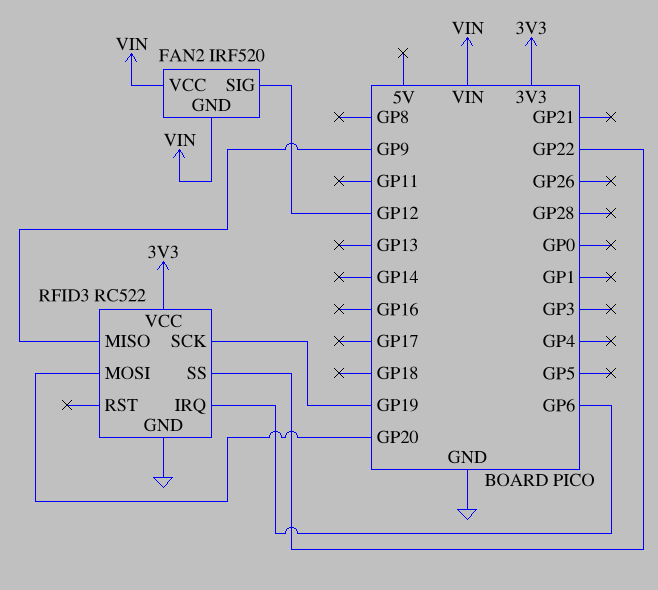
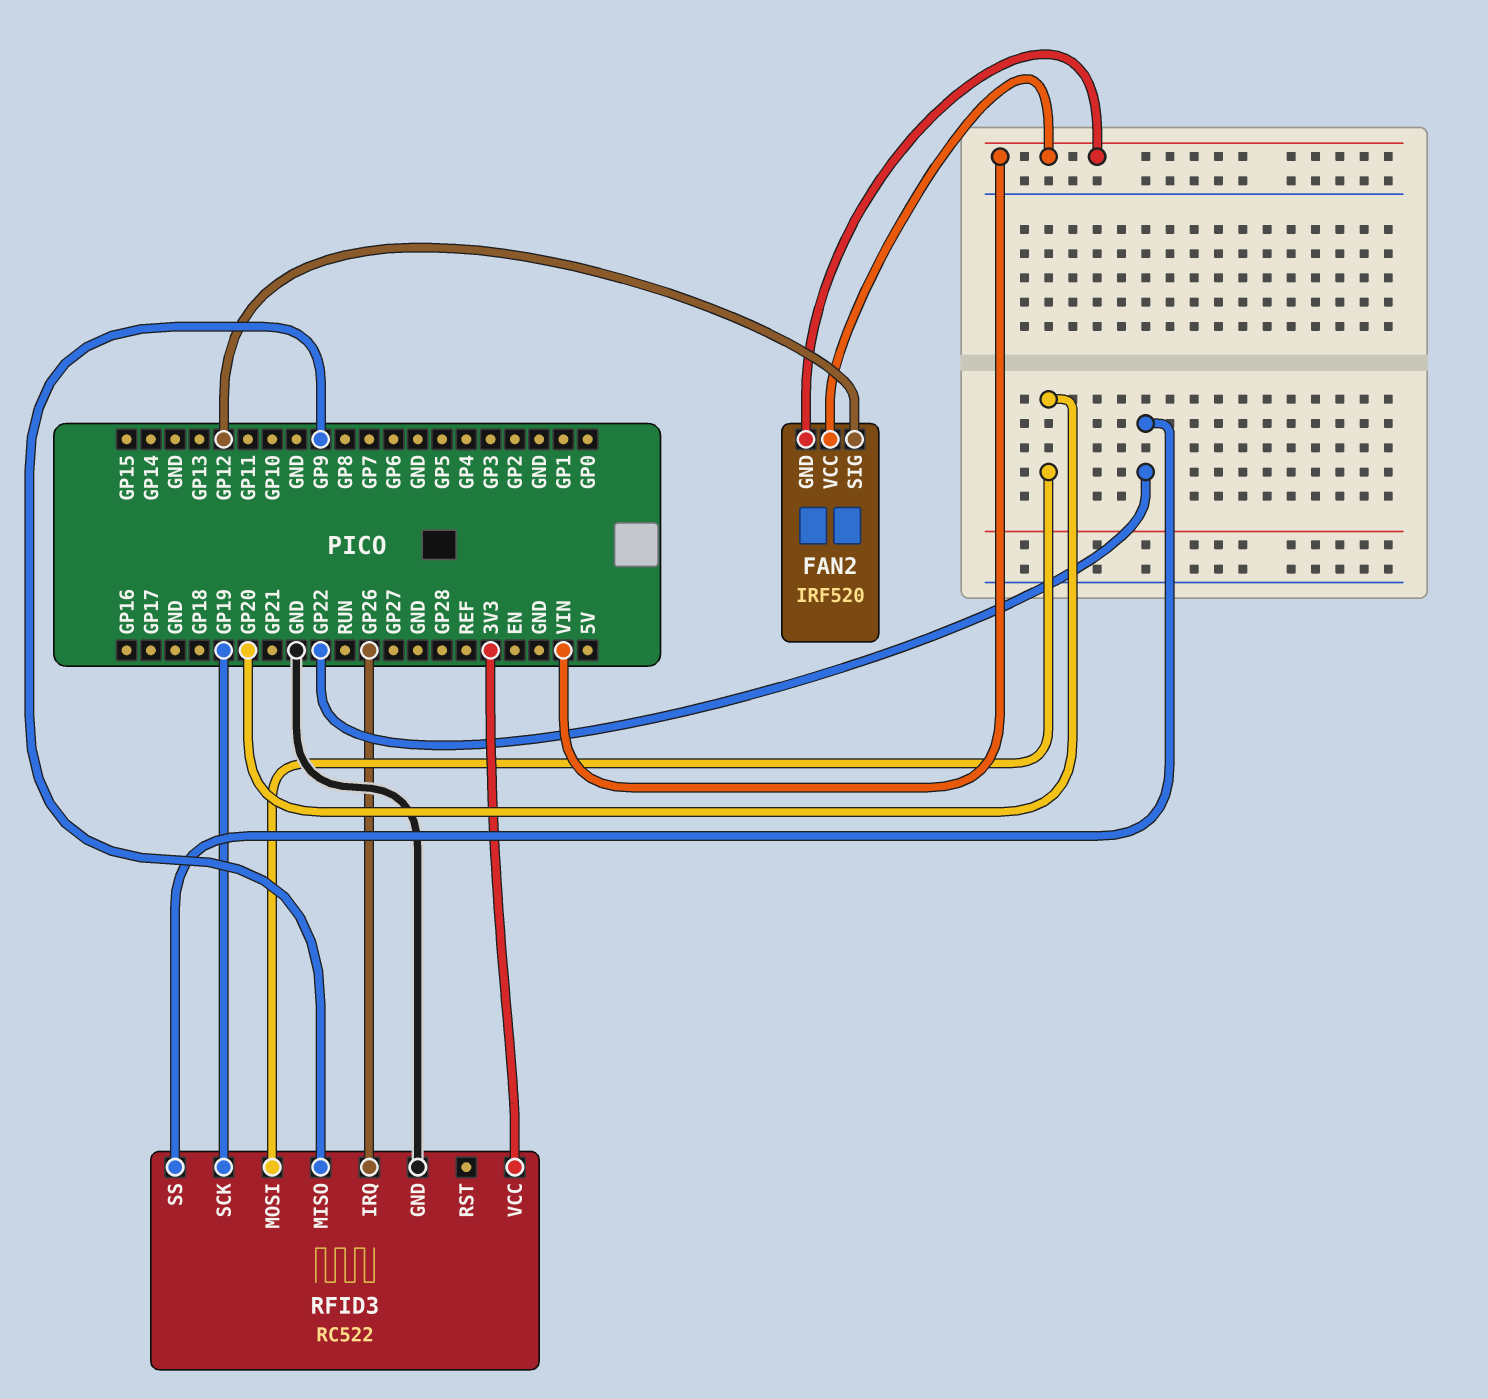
RFID3 pin IRQ: GP6 -> GP26

